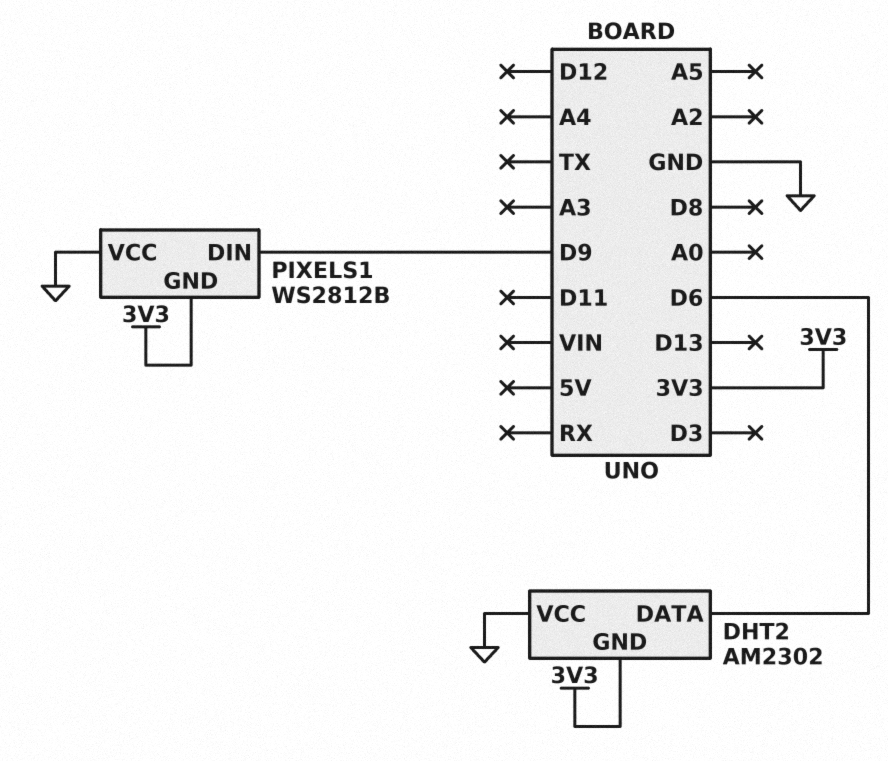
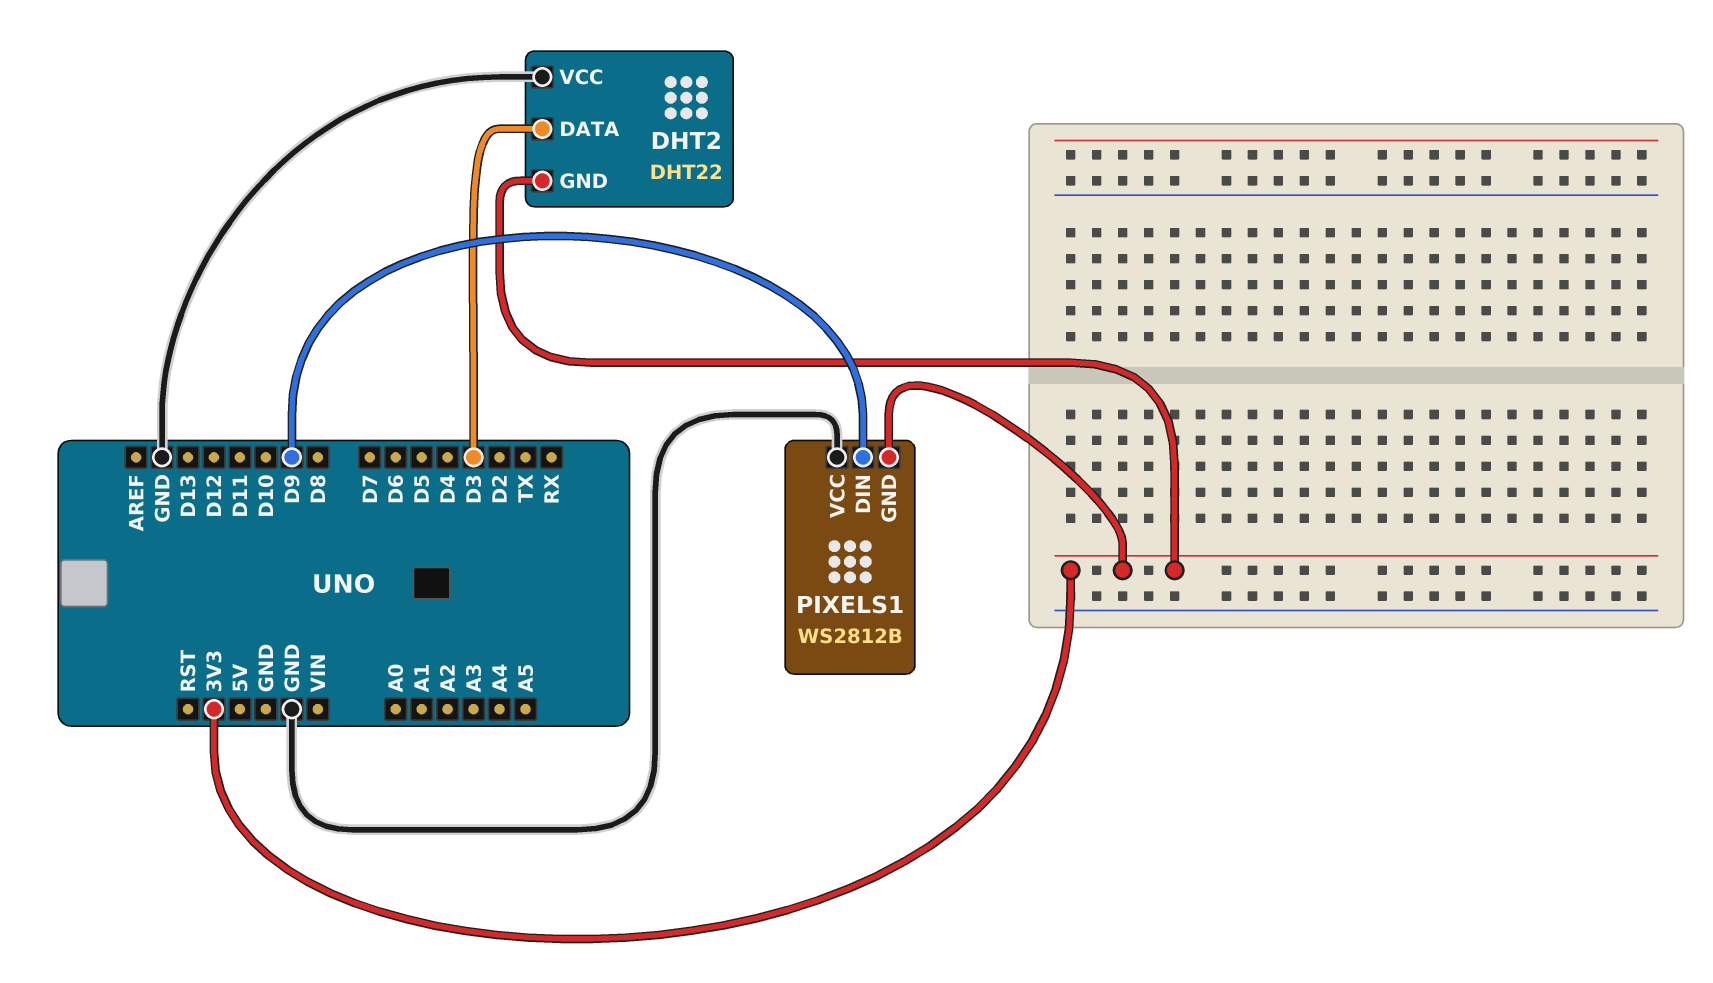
DHT2: AM2302 -> DHT22
DHT2 pin DATA: D6 -> D3

